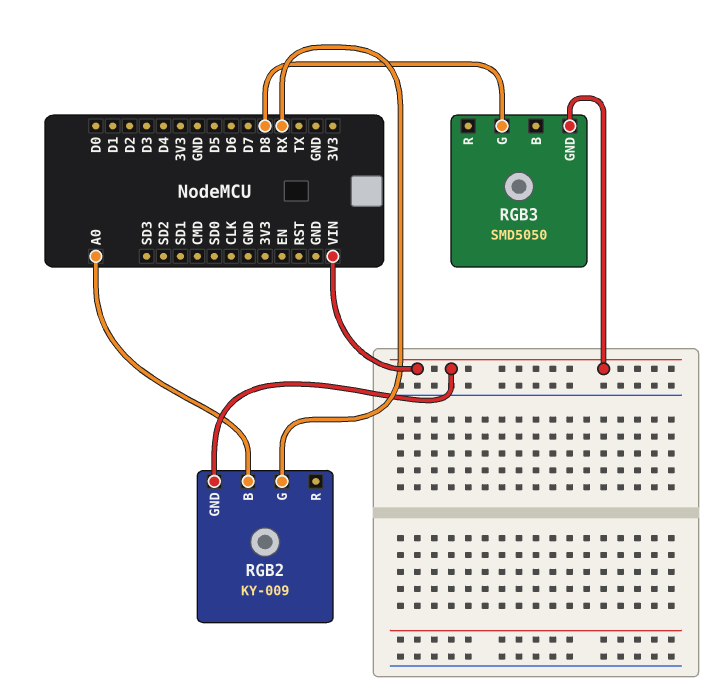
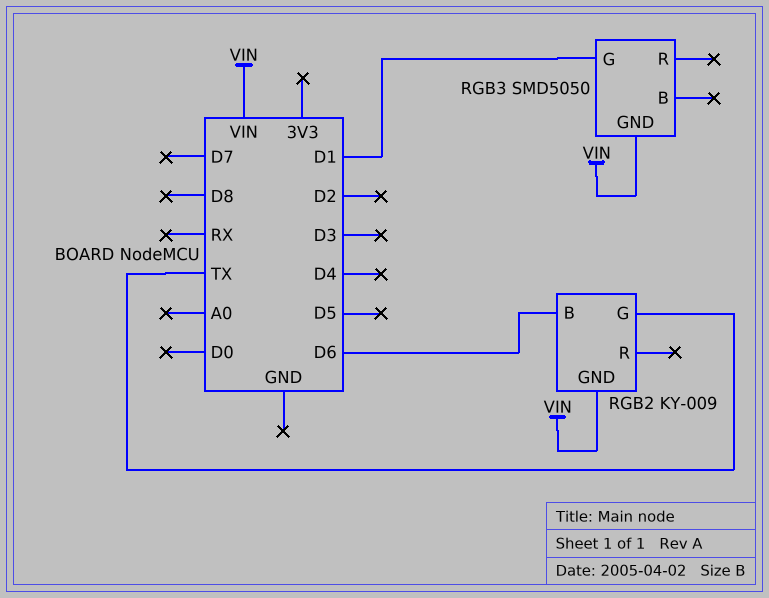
RGB2 pin B: A0 -> D6
RGB2 pin G: RX -> TX
RGB3 pin G: D8 -> D1

